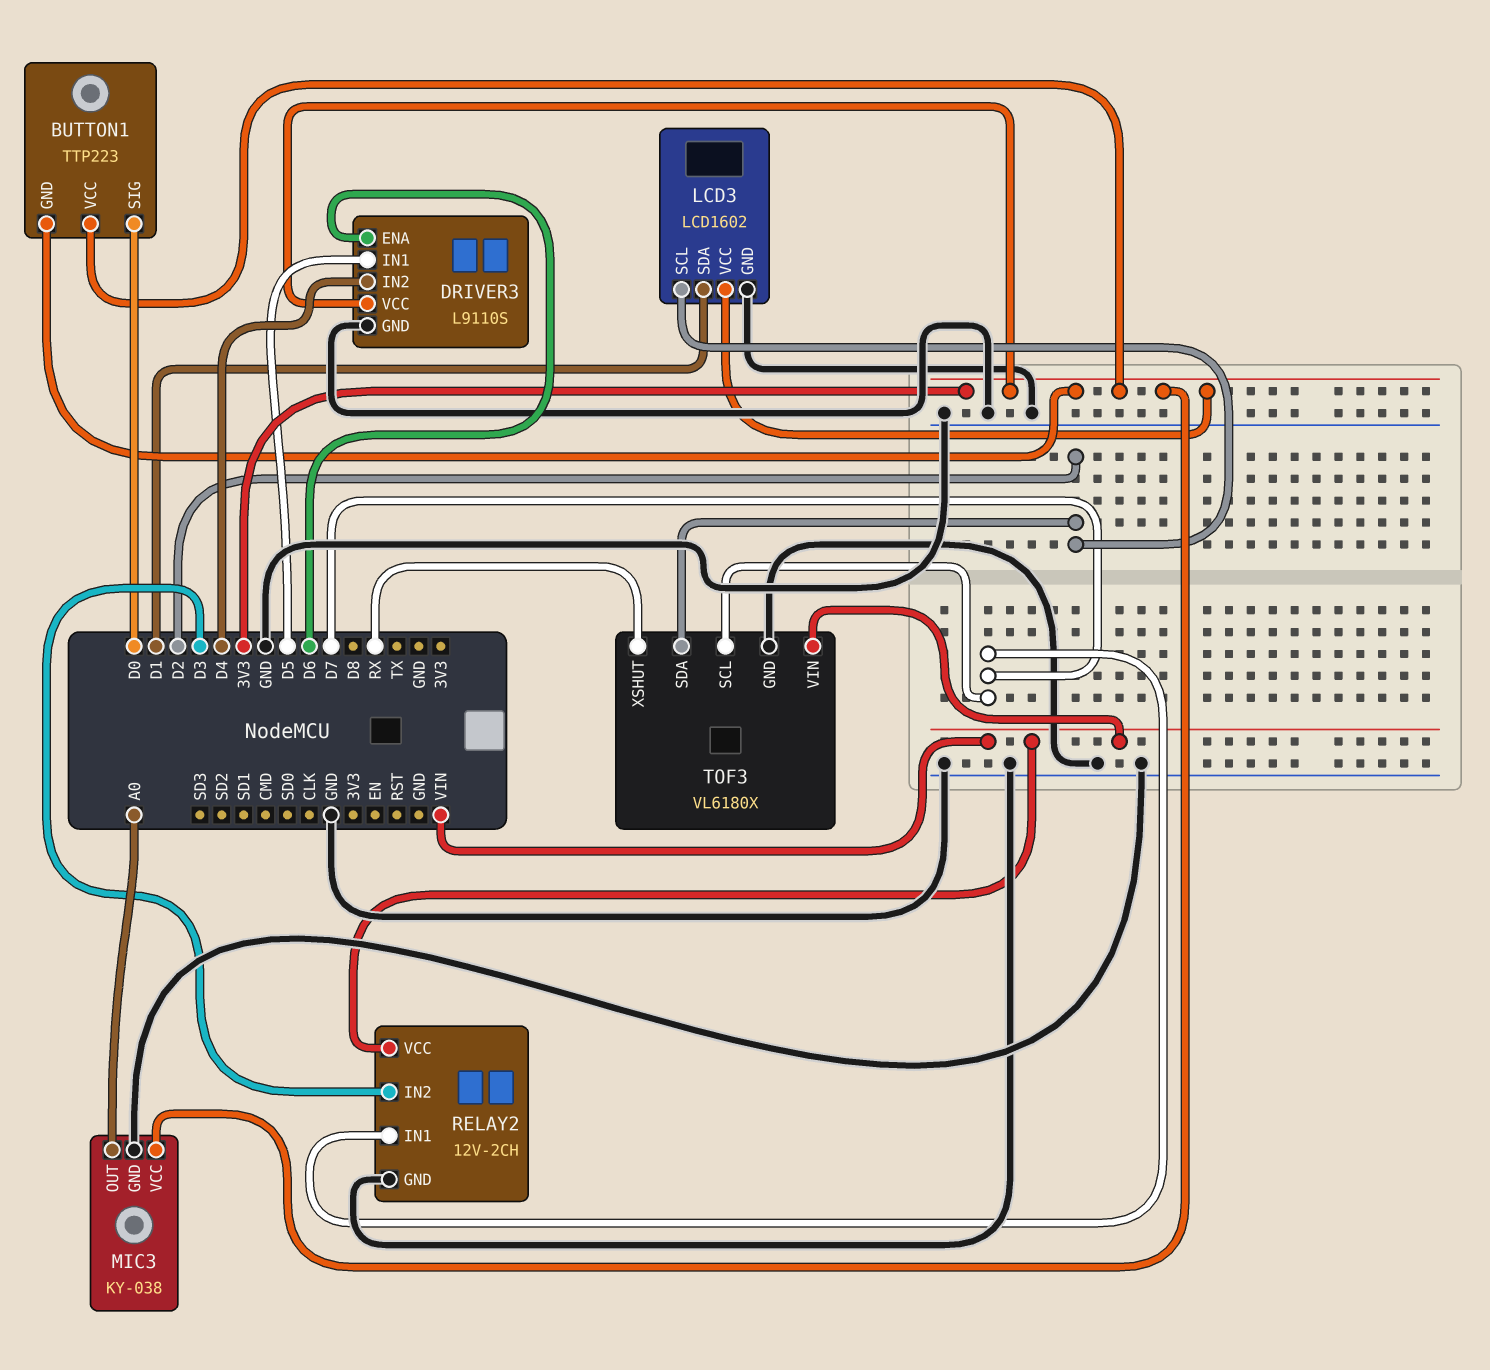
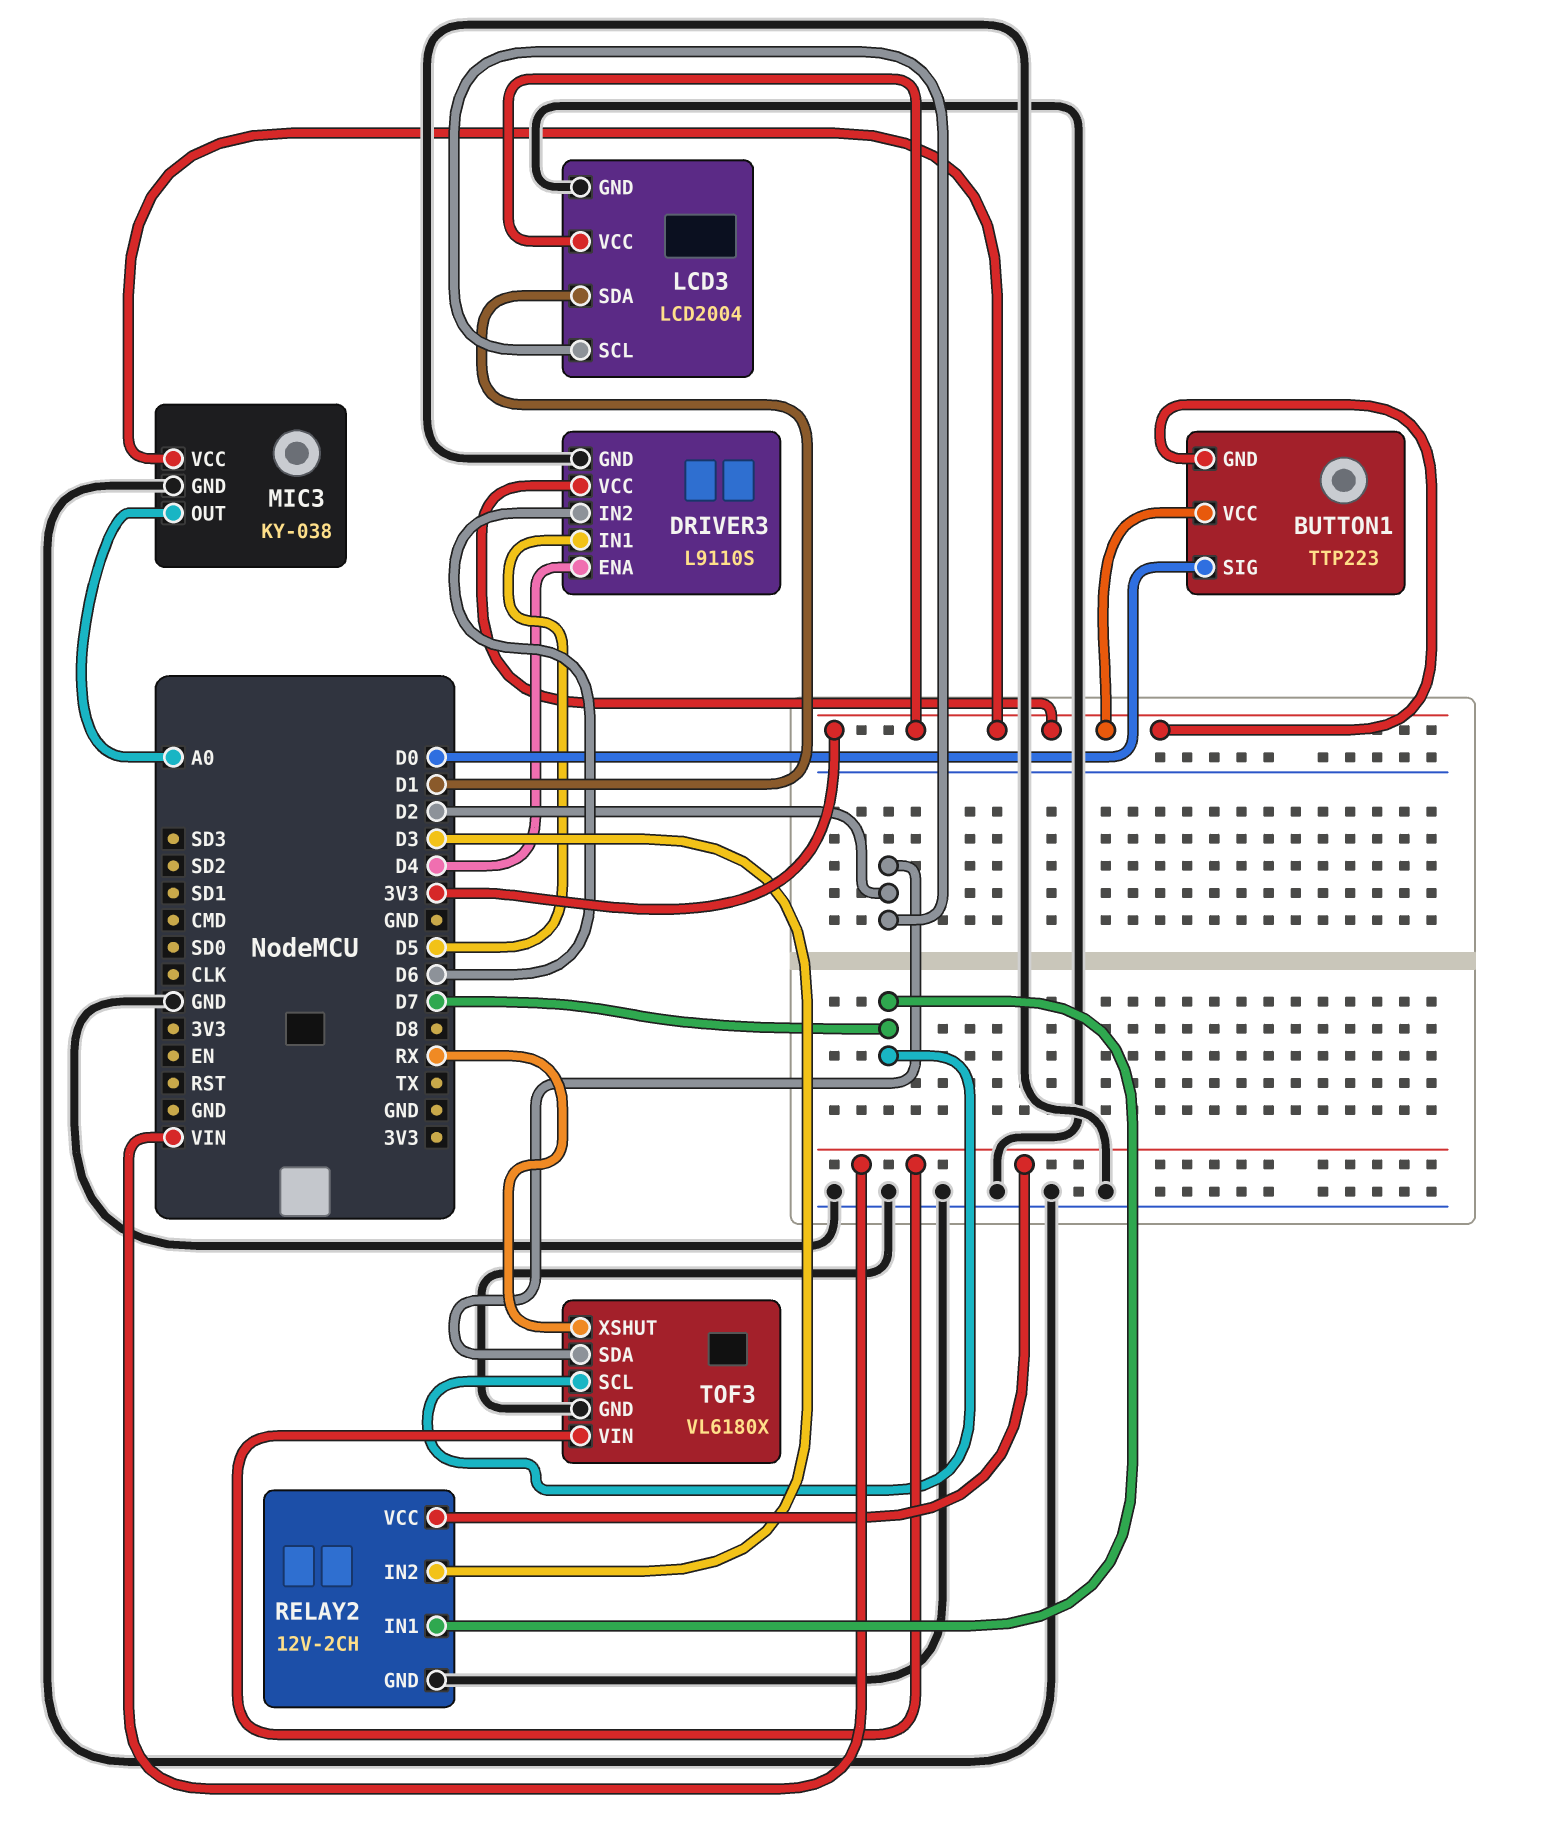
DRIVER3 pin ENA: D6 -> D4
DRIVER3 pin IN2: D4 -> D6
LCD3: LCD1602 -> LCD2004

